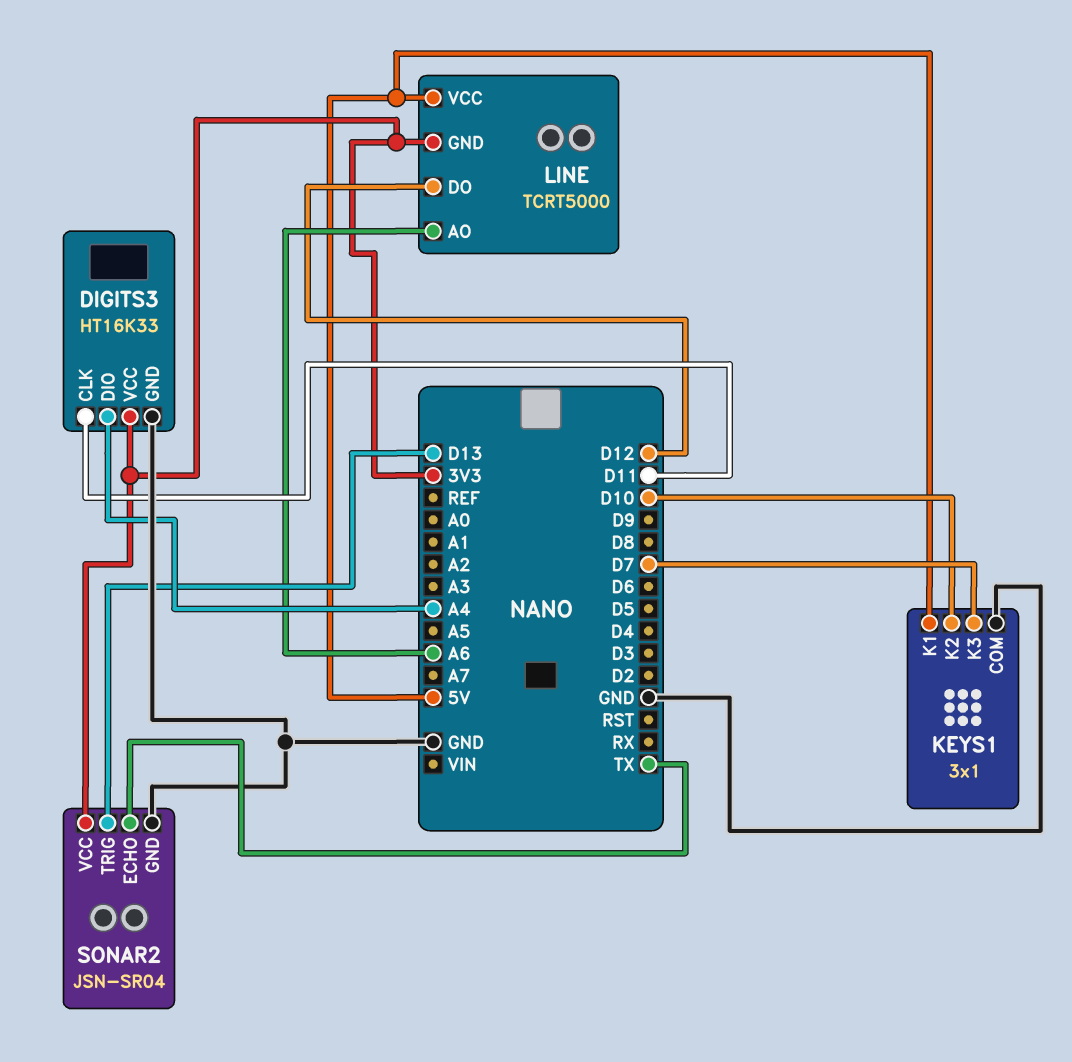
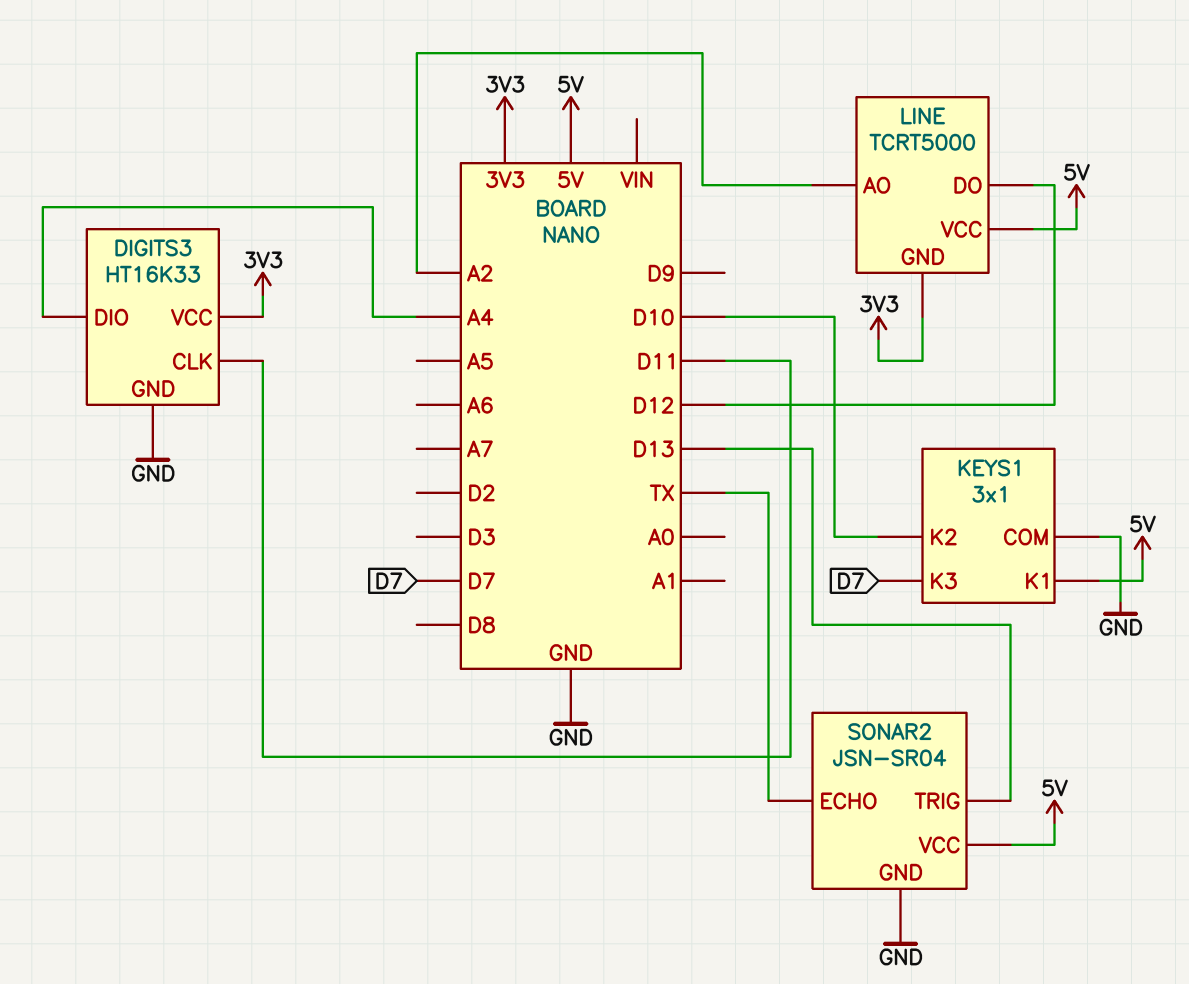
LINE pin AO: A6 -> A2
SONAR2 pin VCC: 3V3 -> 5V

